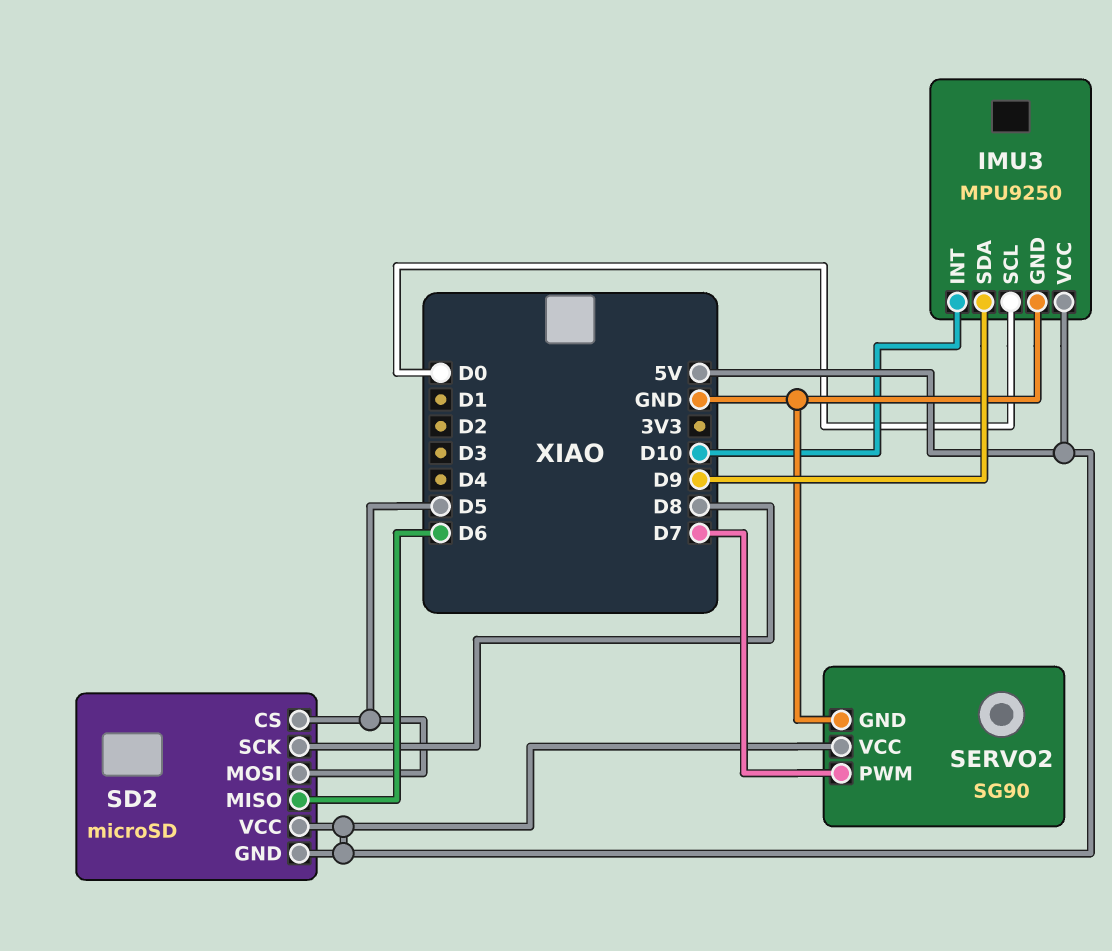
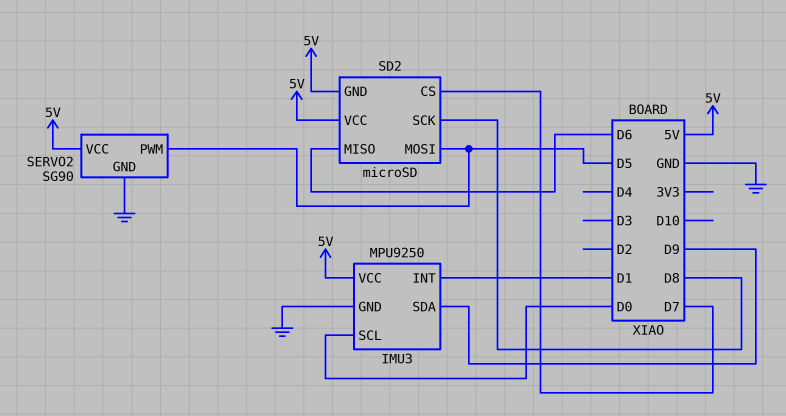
IMU3 pin INT: D10 -> D1
SD2 pin CS: D5 -> D7
SERVO2 pin PWM: D7 -> D5

